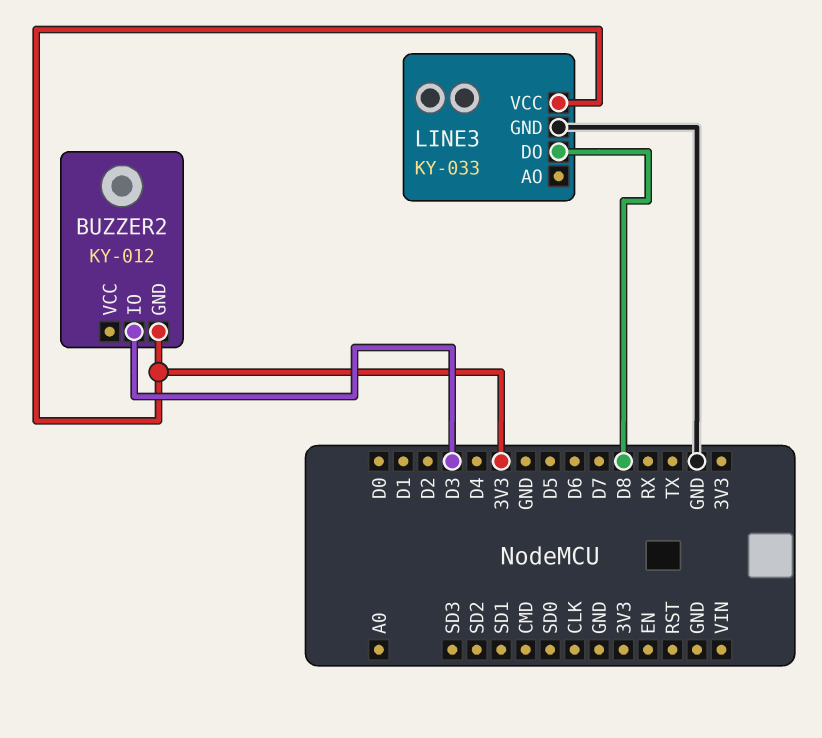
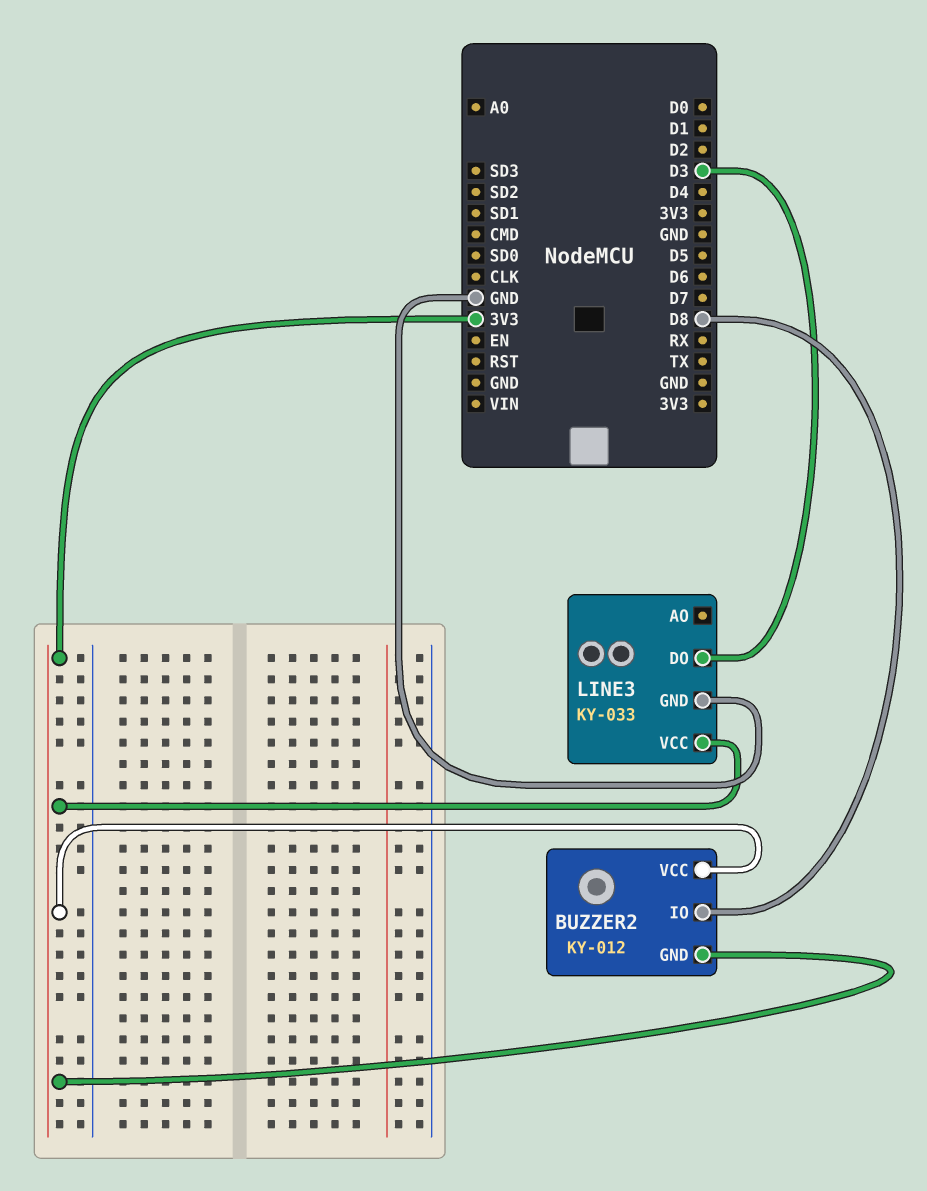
BUZZER2 pin IO: D3 -> D8
BUZZER2 pin VCC: none -> 3V3
LINE3 pin DO: D8 -> D3

